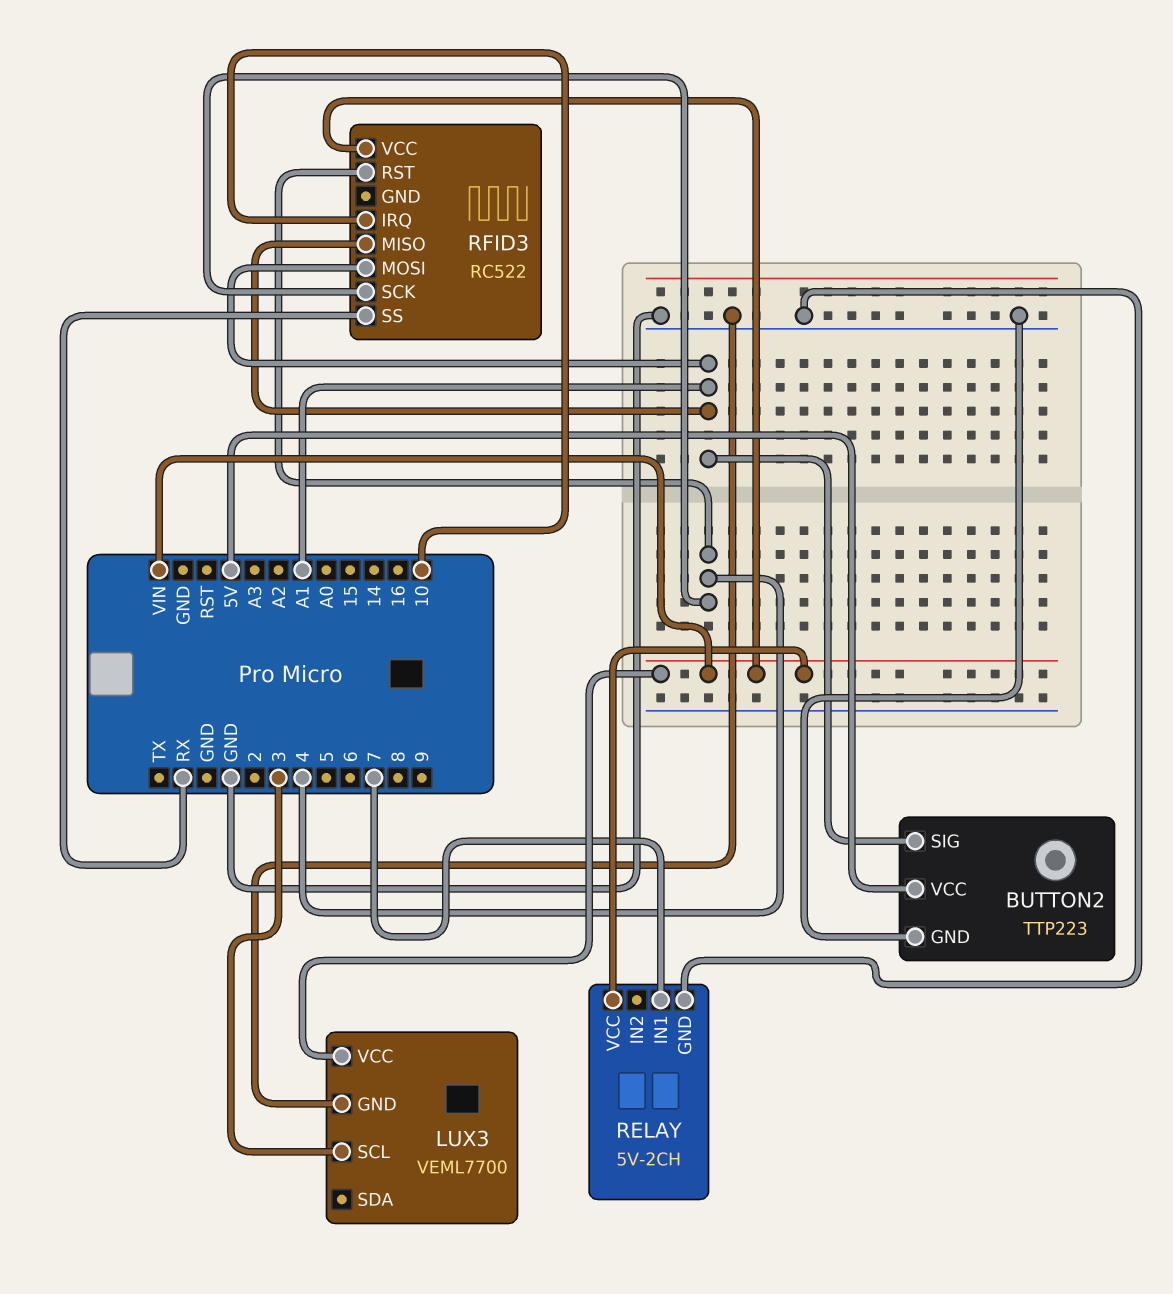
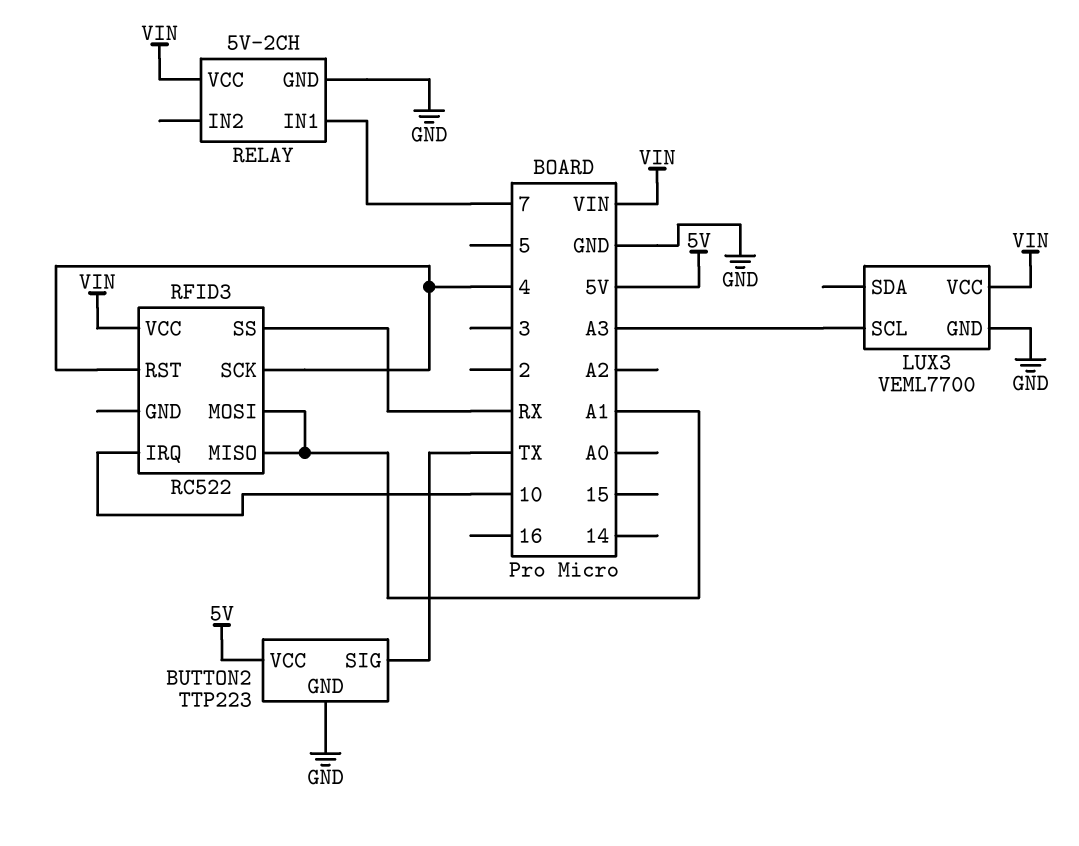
BUTTON2 pin SIG: A1 -> TX
LUX3 pin SCL: 3 -> A3

